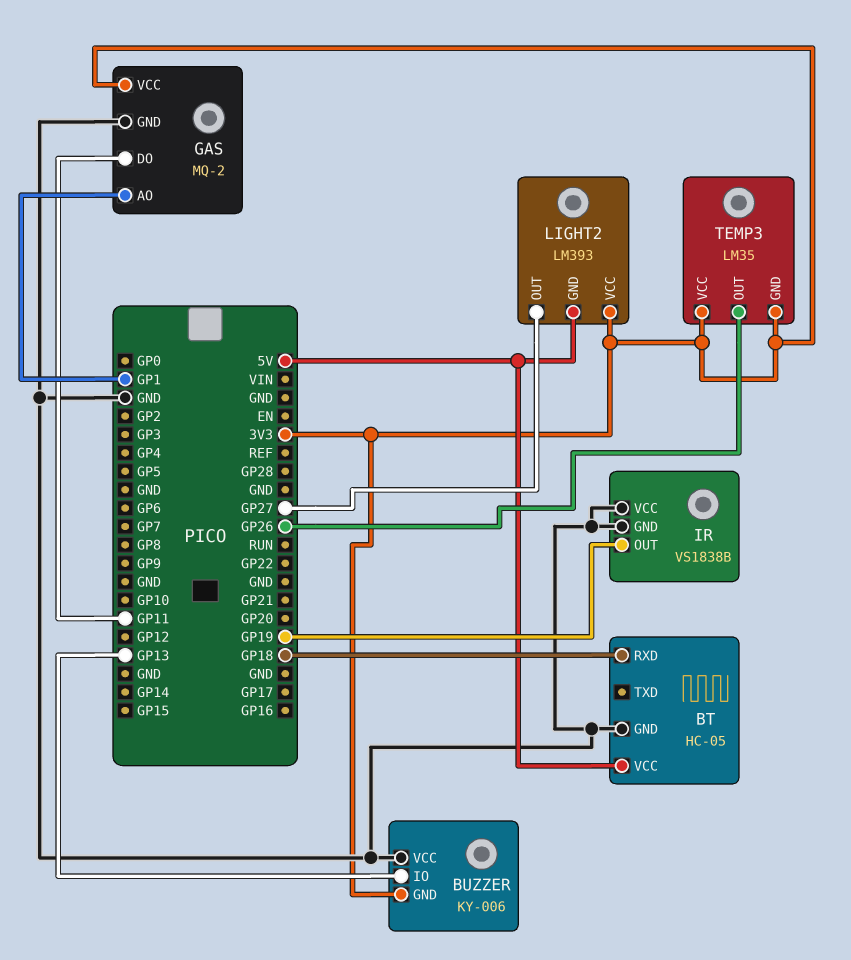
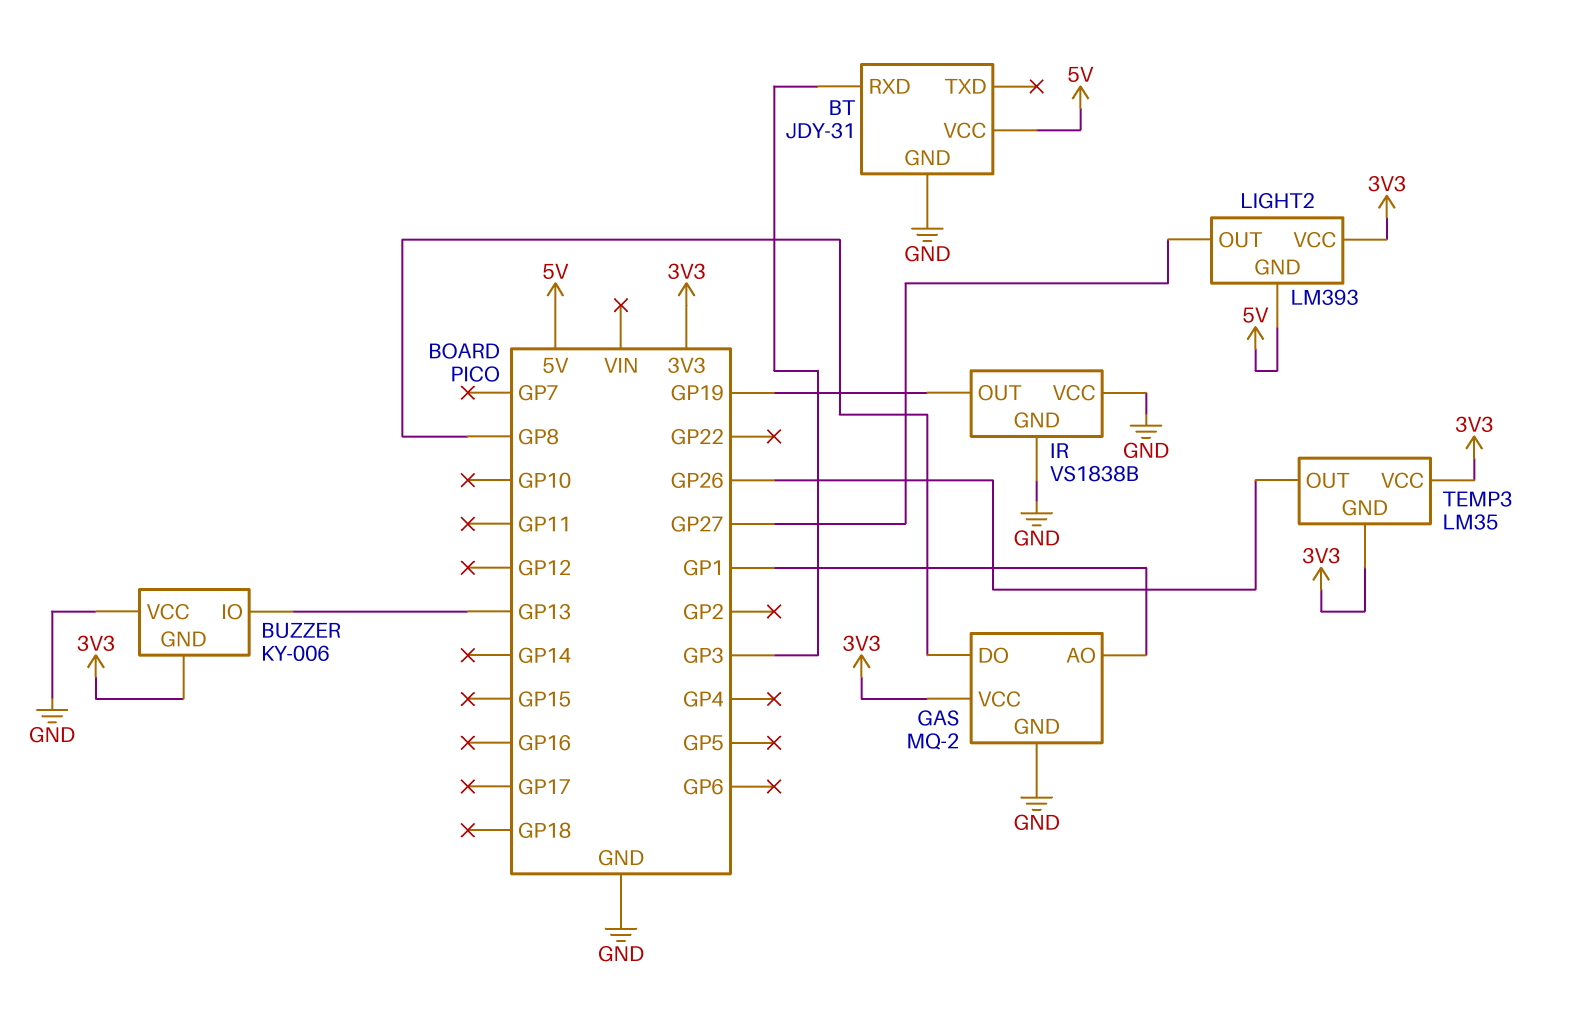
BT: HC-05 -> JDY-31
BT pin RXD: GP18 -> GP3
GAS pin DO: GP11 -> GP8

